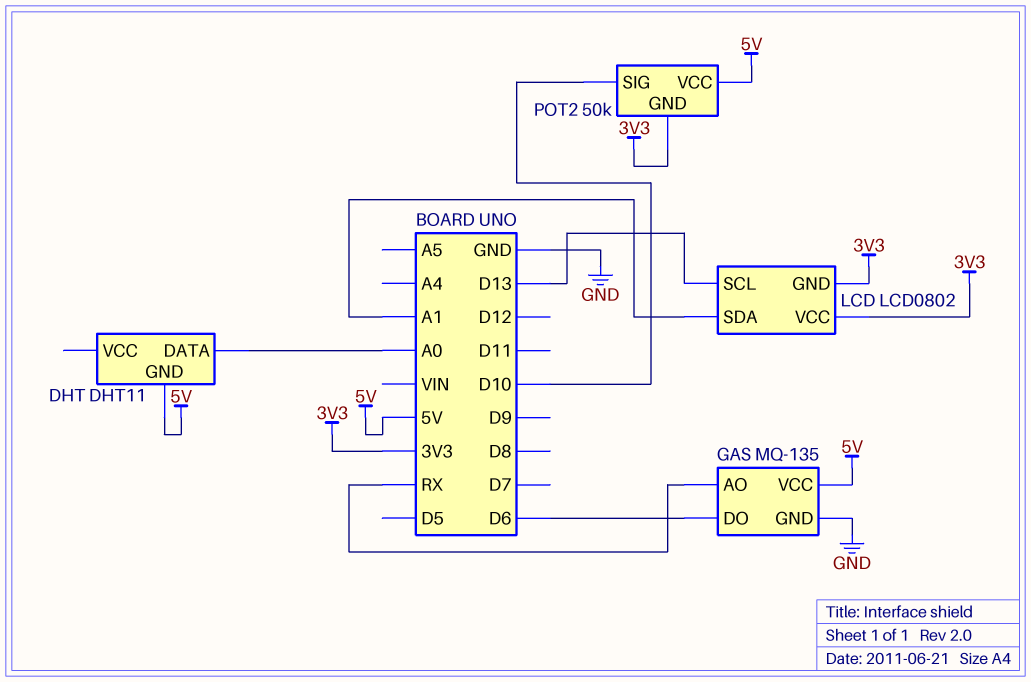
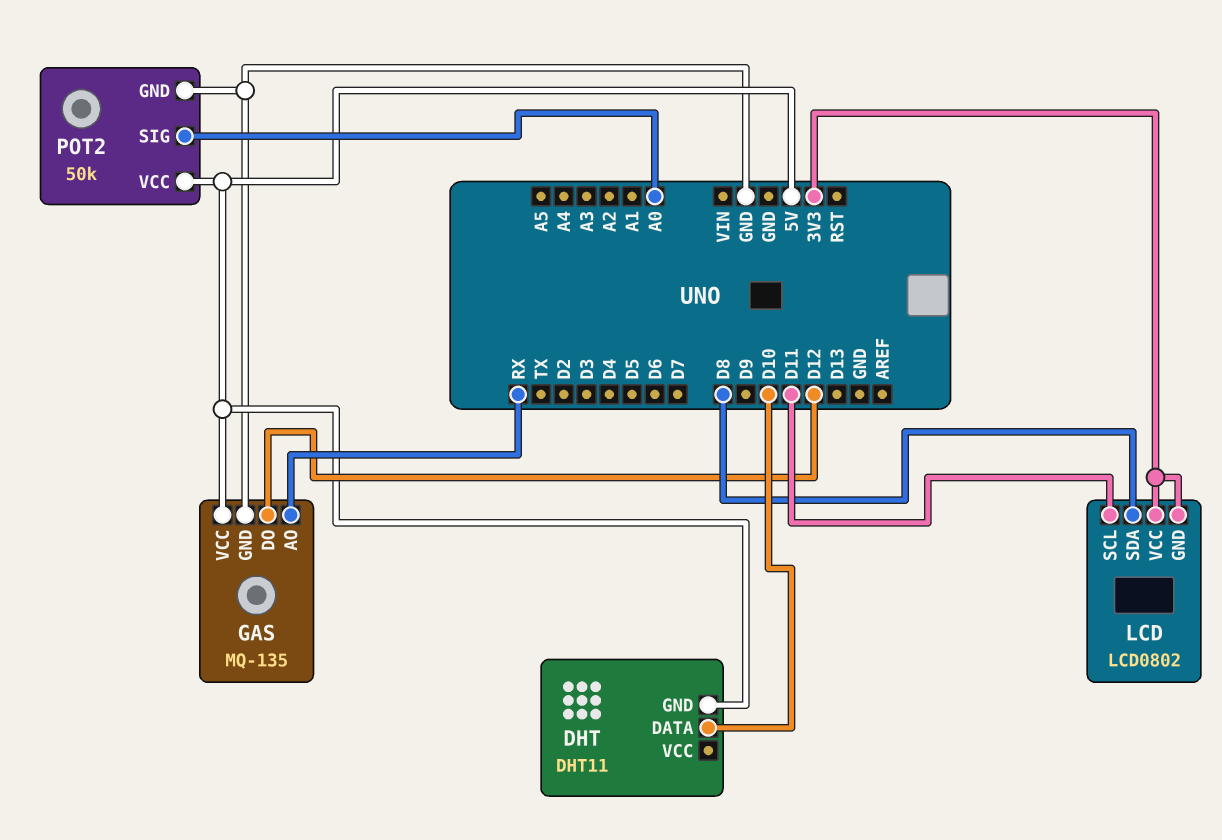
DHT pin DATA: A0 -> D10
GAS pin DO: D6 -> D12
LCD pin SCL: D13 -> D11
LCD pin SDA: A1 -> D8
POT2 pin GND: 3V3 -> GND
POT2 pin SIG: D10 -> A0

